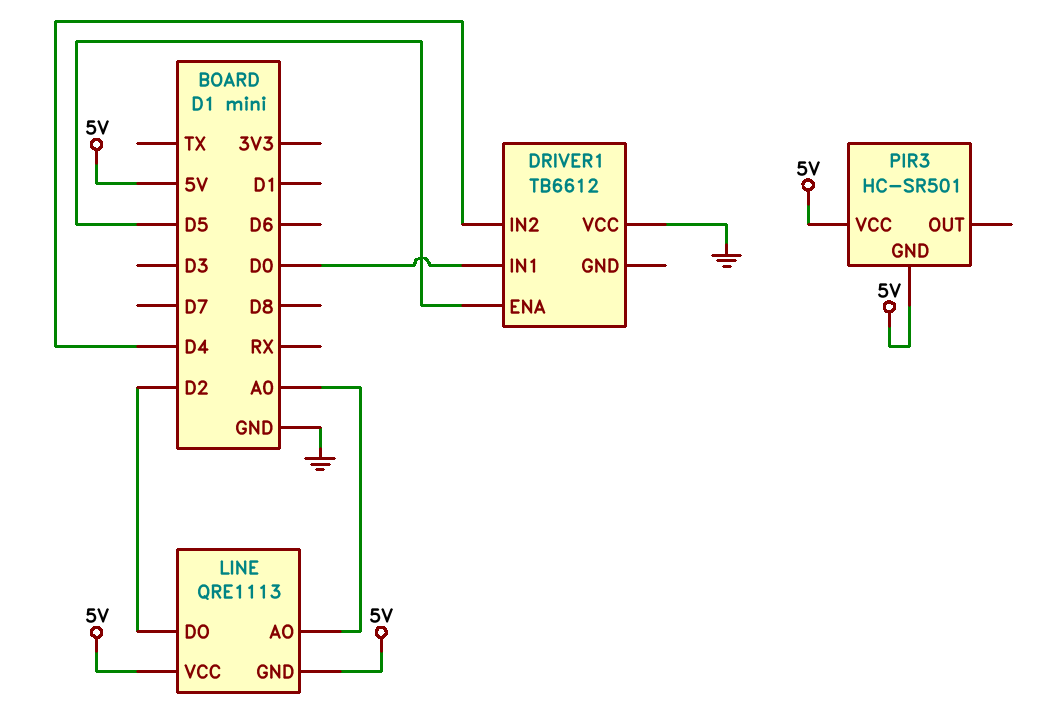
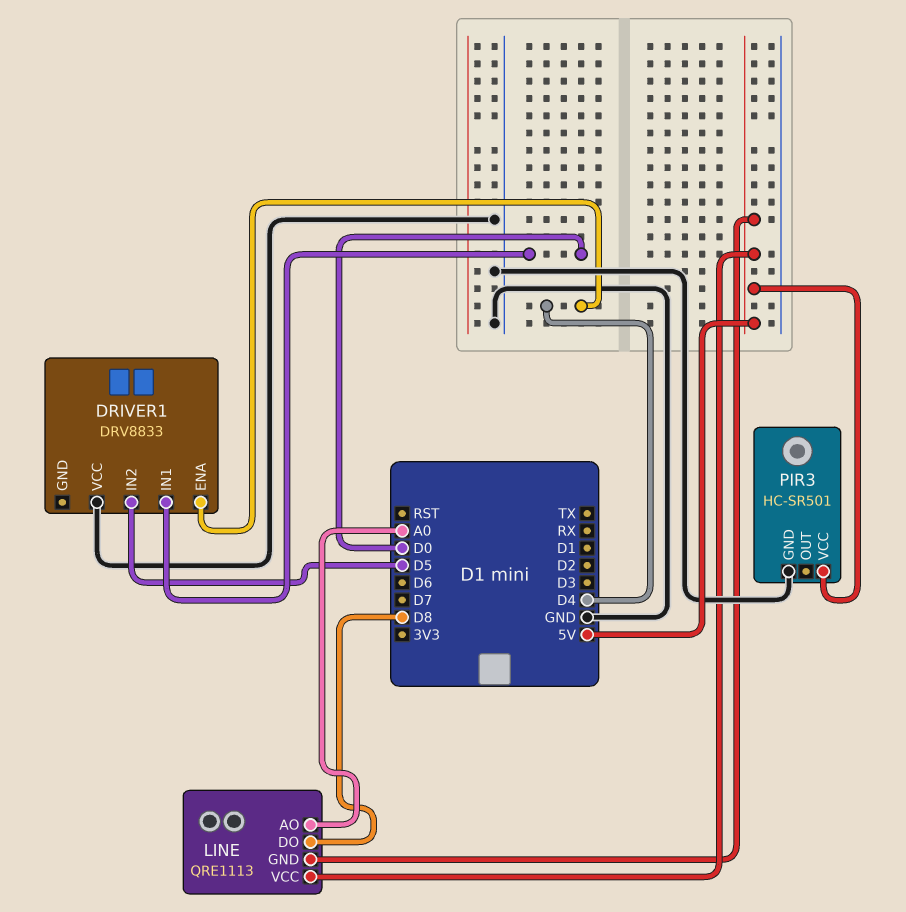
DRIVER1: TB6612 -> DRV8833
DRIVER1 pin ENA: D5 -> D4
DRIVER1 pin IN2: D4 -> D5
LINE pin DO: D2 -> D8
PIR3 pin GND: 5V -> GND

